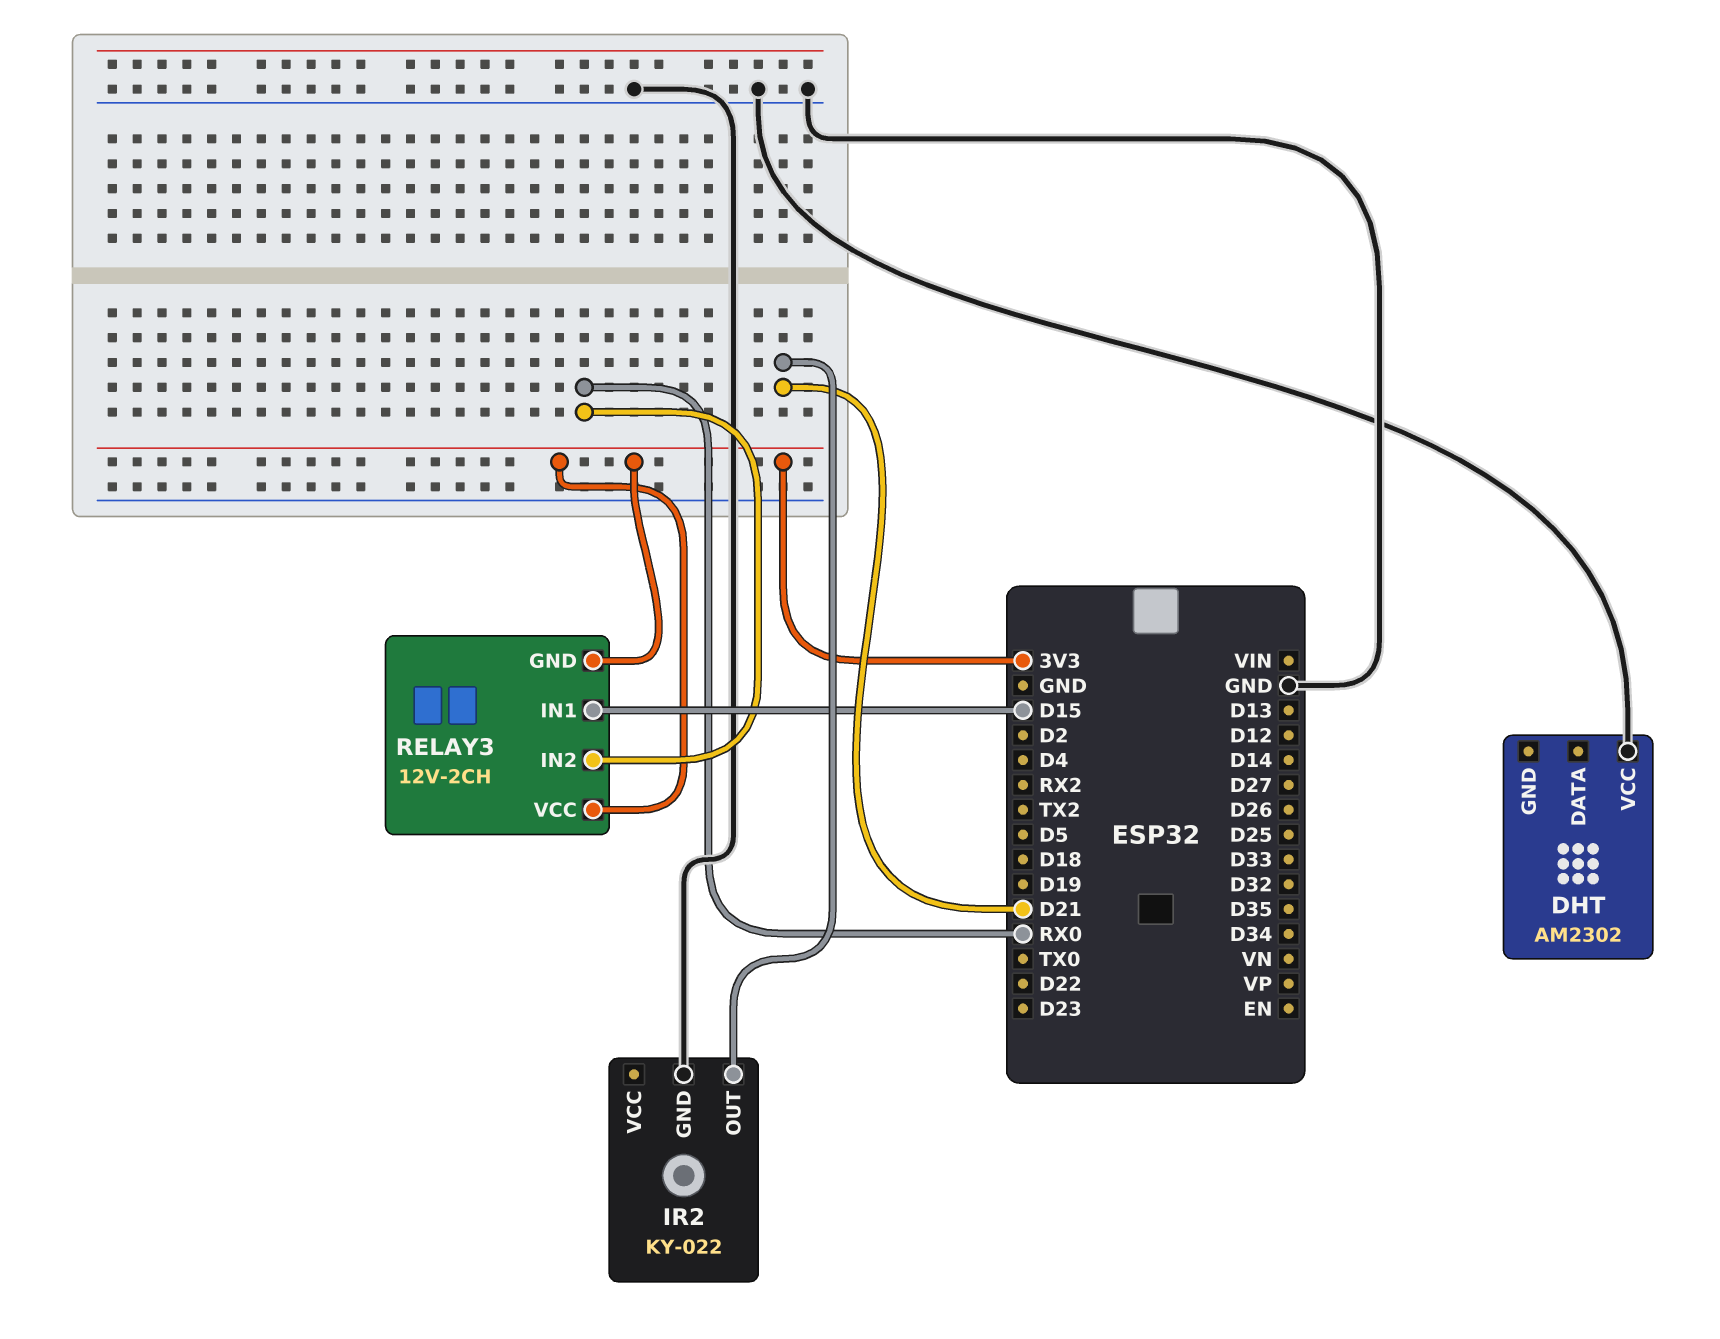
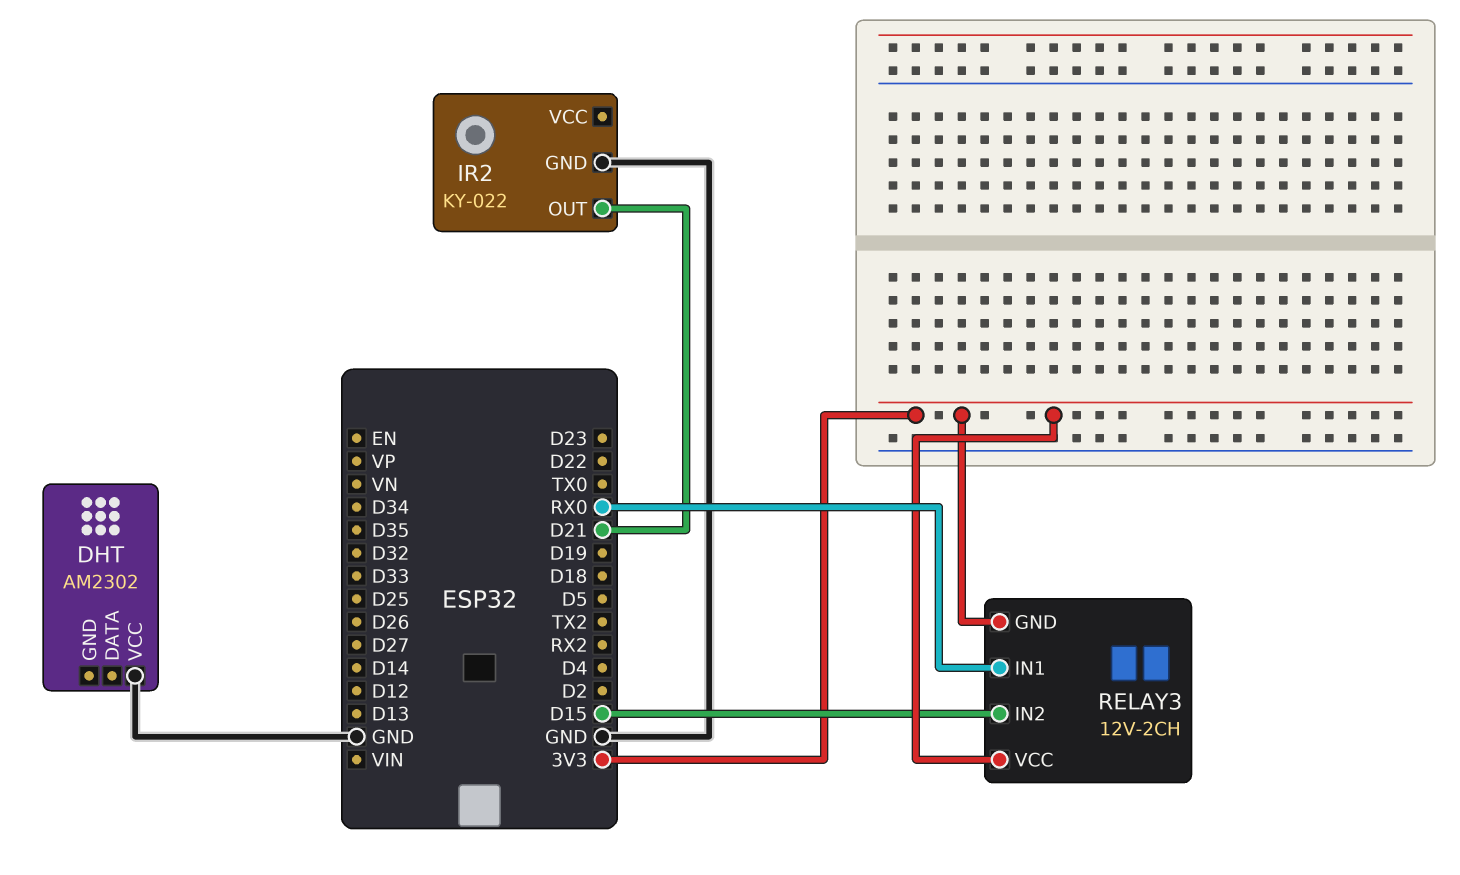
RELAY3 pin IN1: D15 -> RX0
RELAY3 pin IN2: RX0 -> D15

